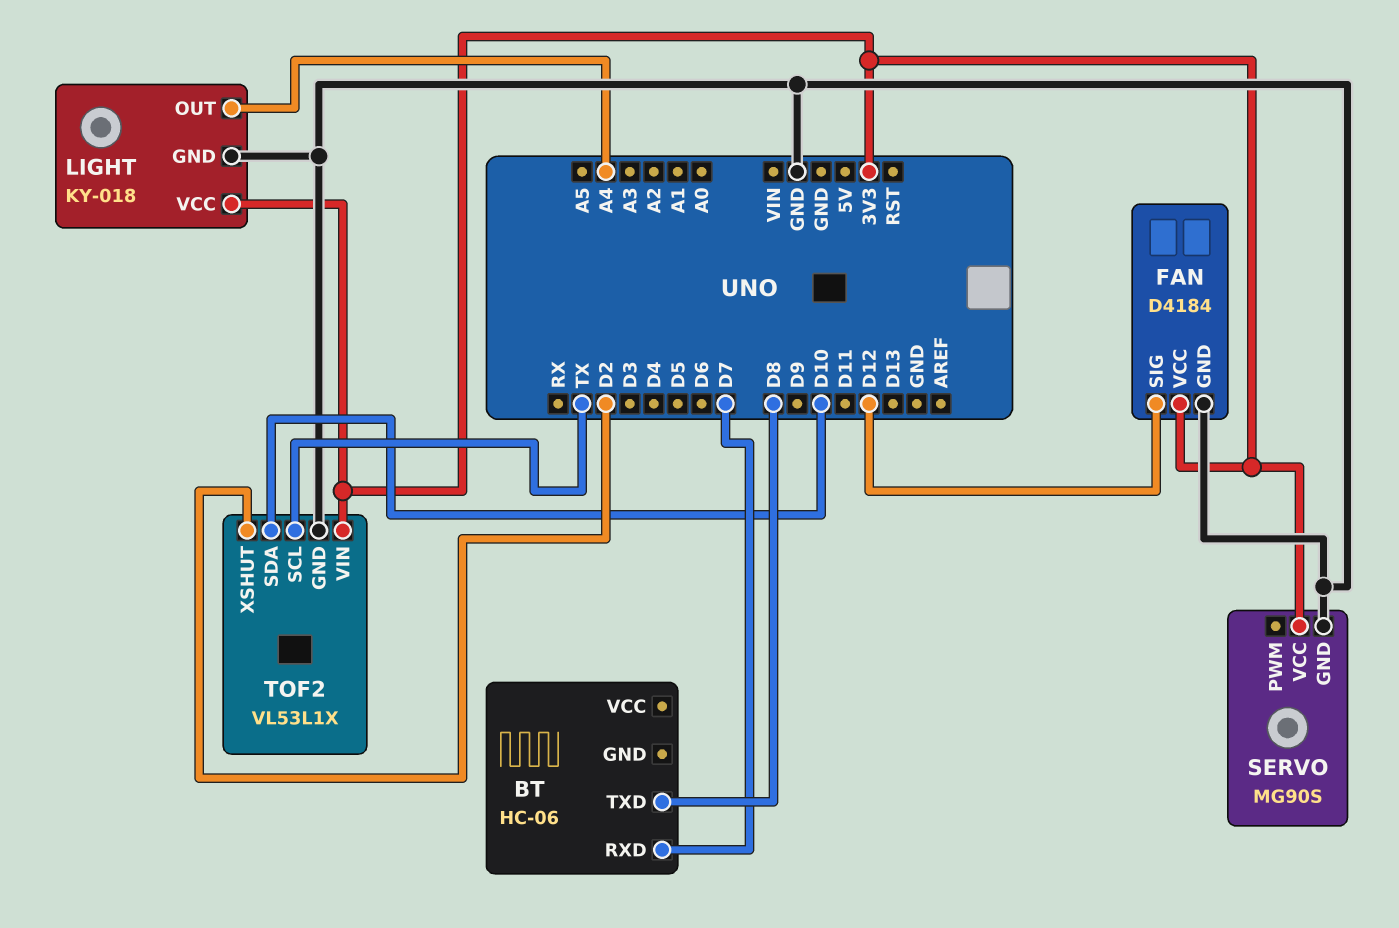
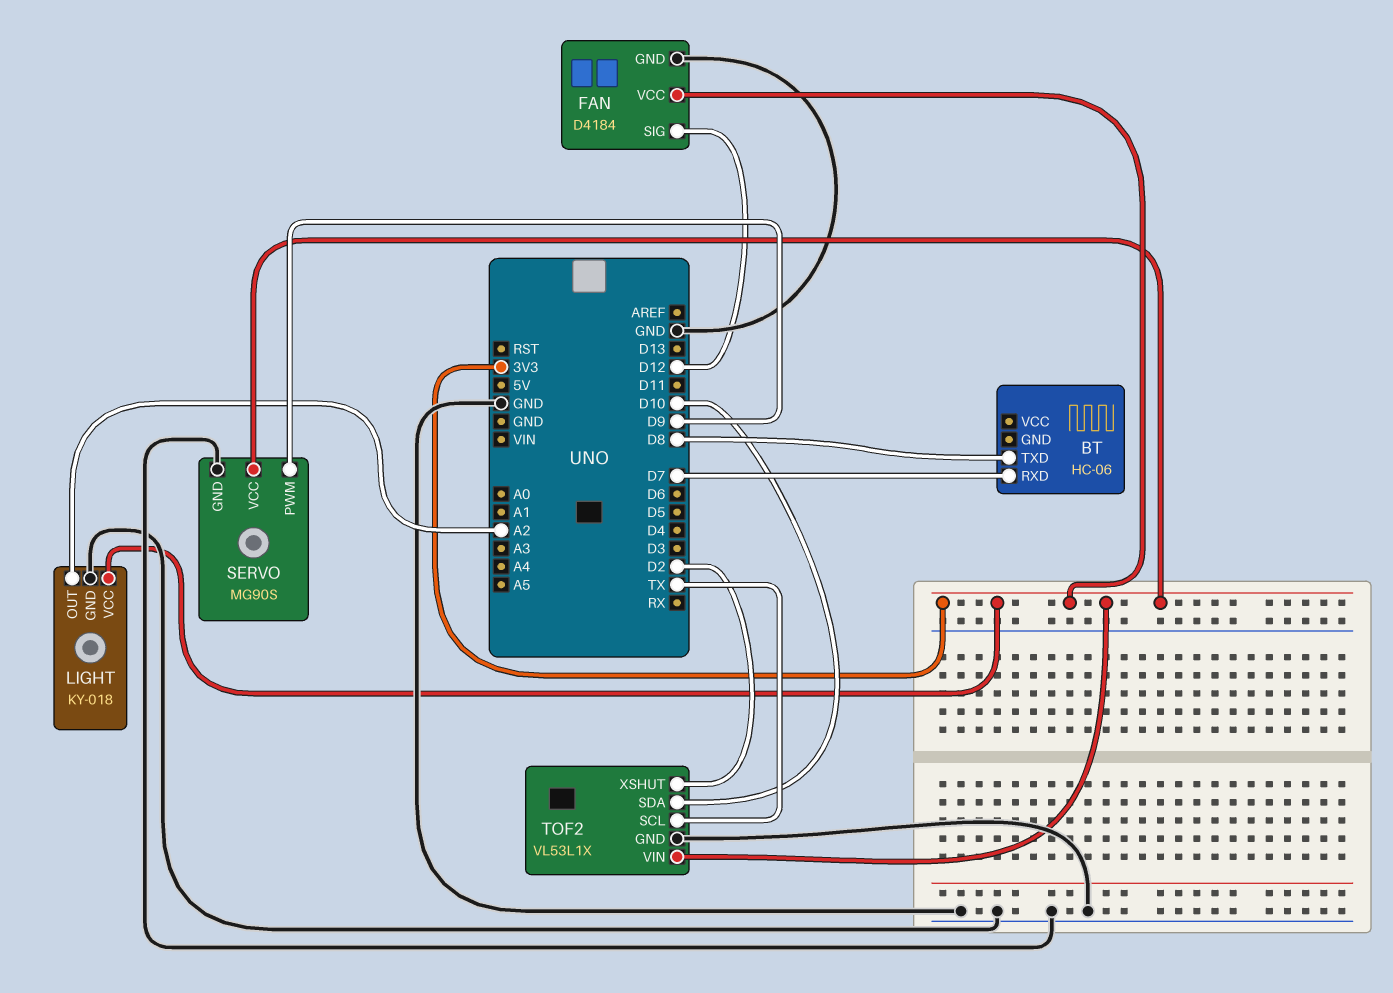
LIGHT pin OUT: A4 -> A2
SERVO pin PWM: none -> D9

